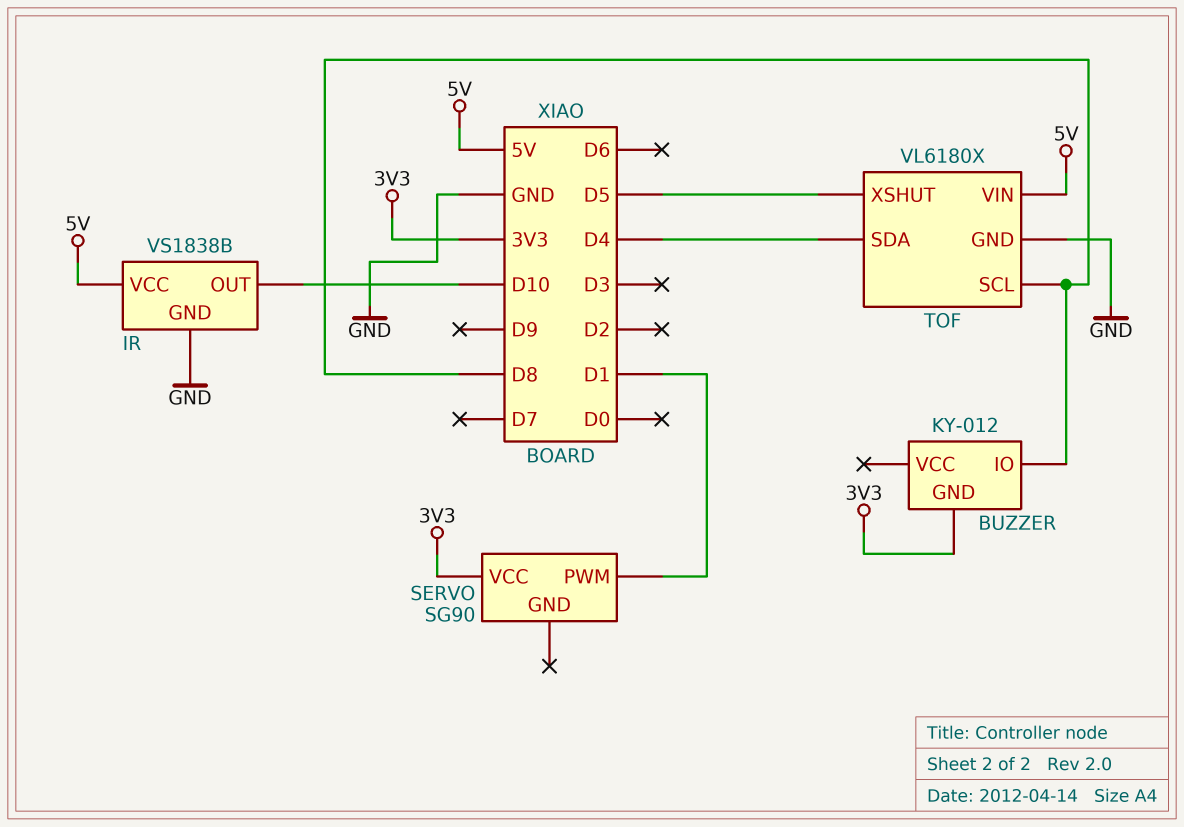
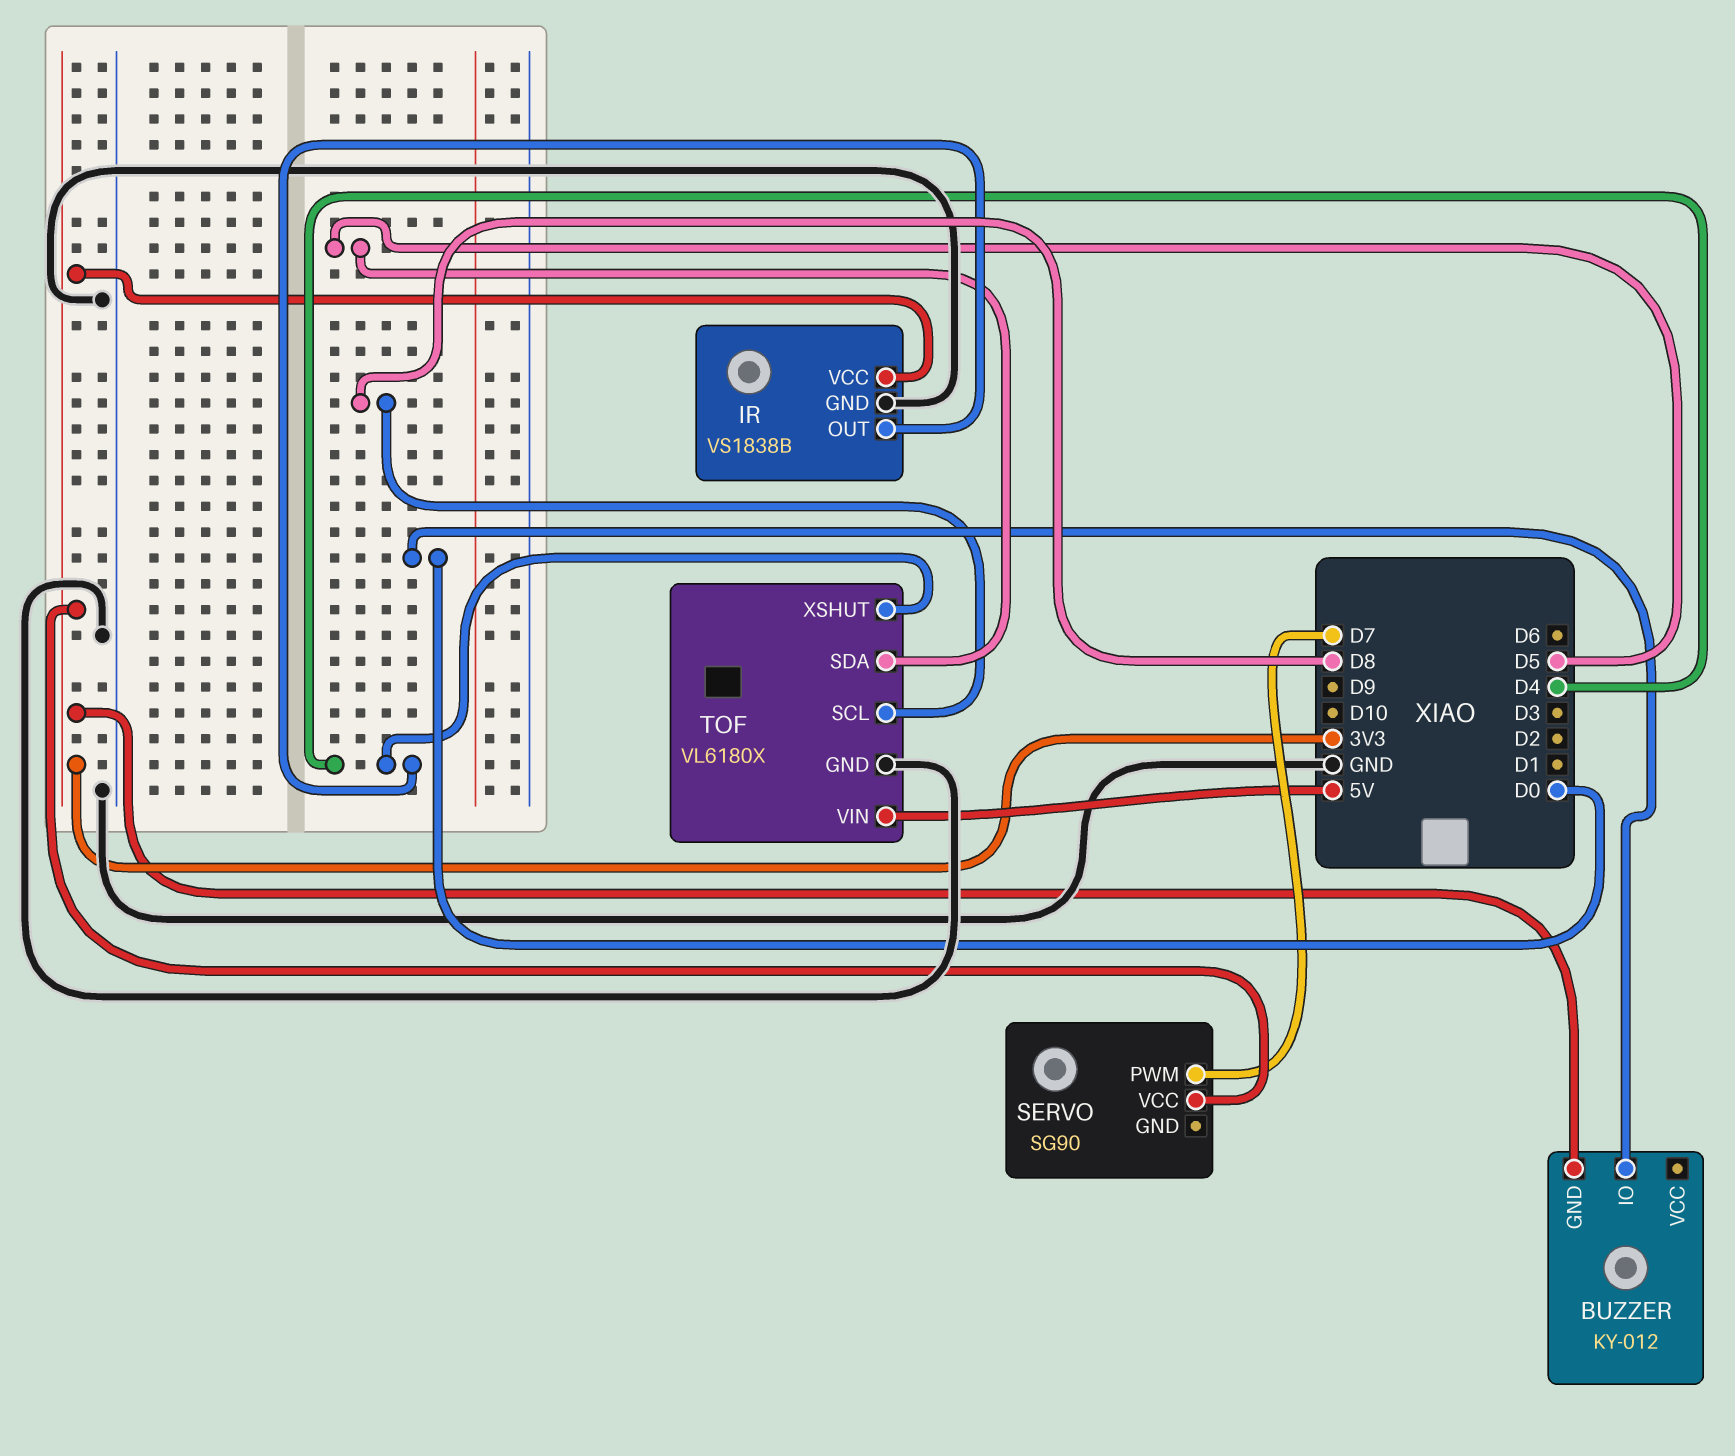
BUZZER pin IO: D8 -> D0
IR pin OUT: D10 -> D4
IR pin VCC: 5V -> 3V3
SERVO pin PWM: D1 -> D7
TOF pin SDA: D4 -> D5
TOF pin XSHUT: D5 -> D4

